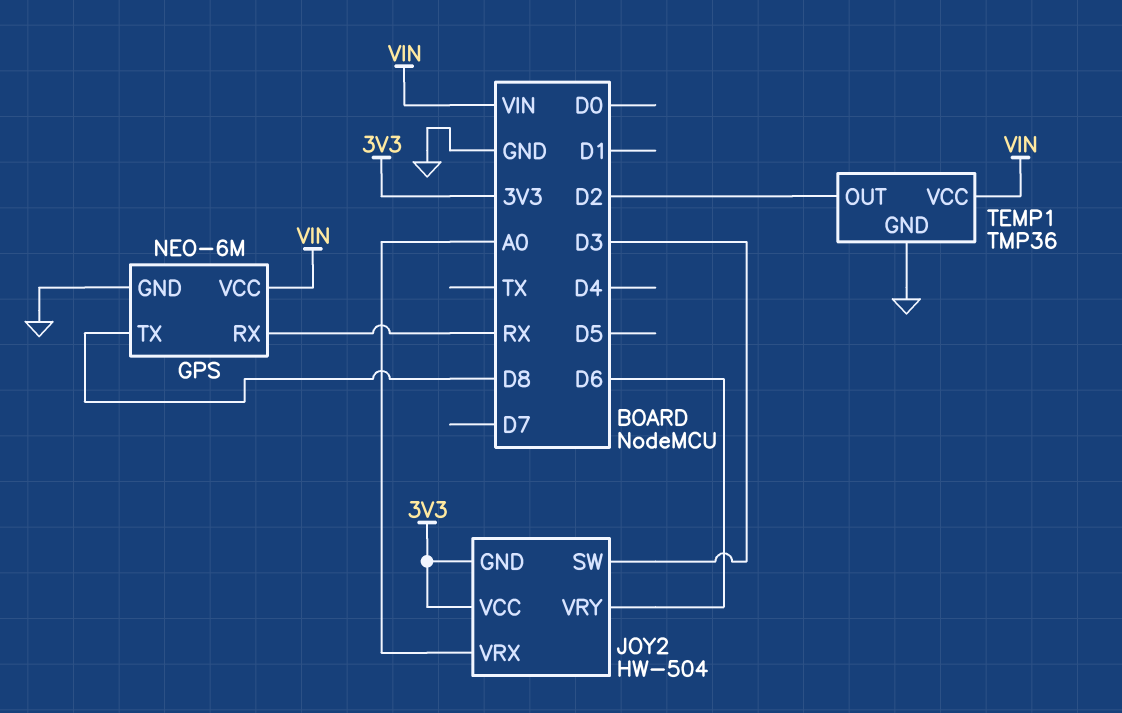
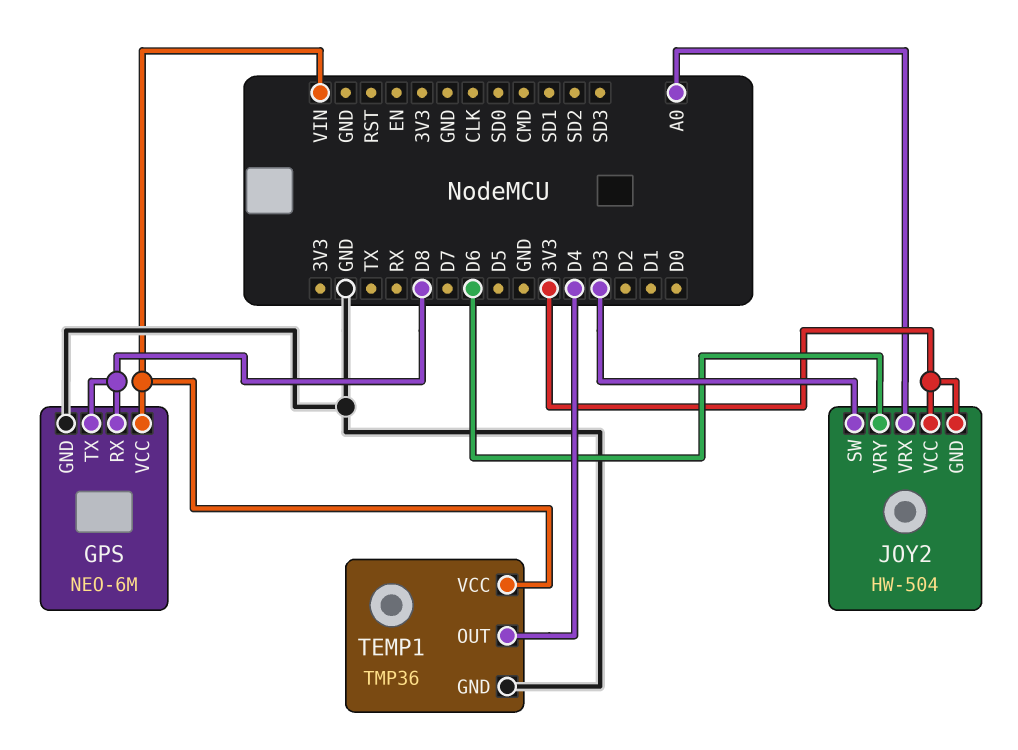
GPS pin RX: RX -> D8
TEMP1 pin OUT: D2 -> D4

